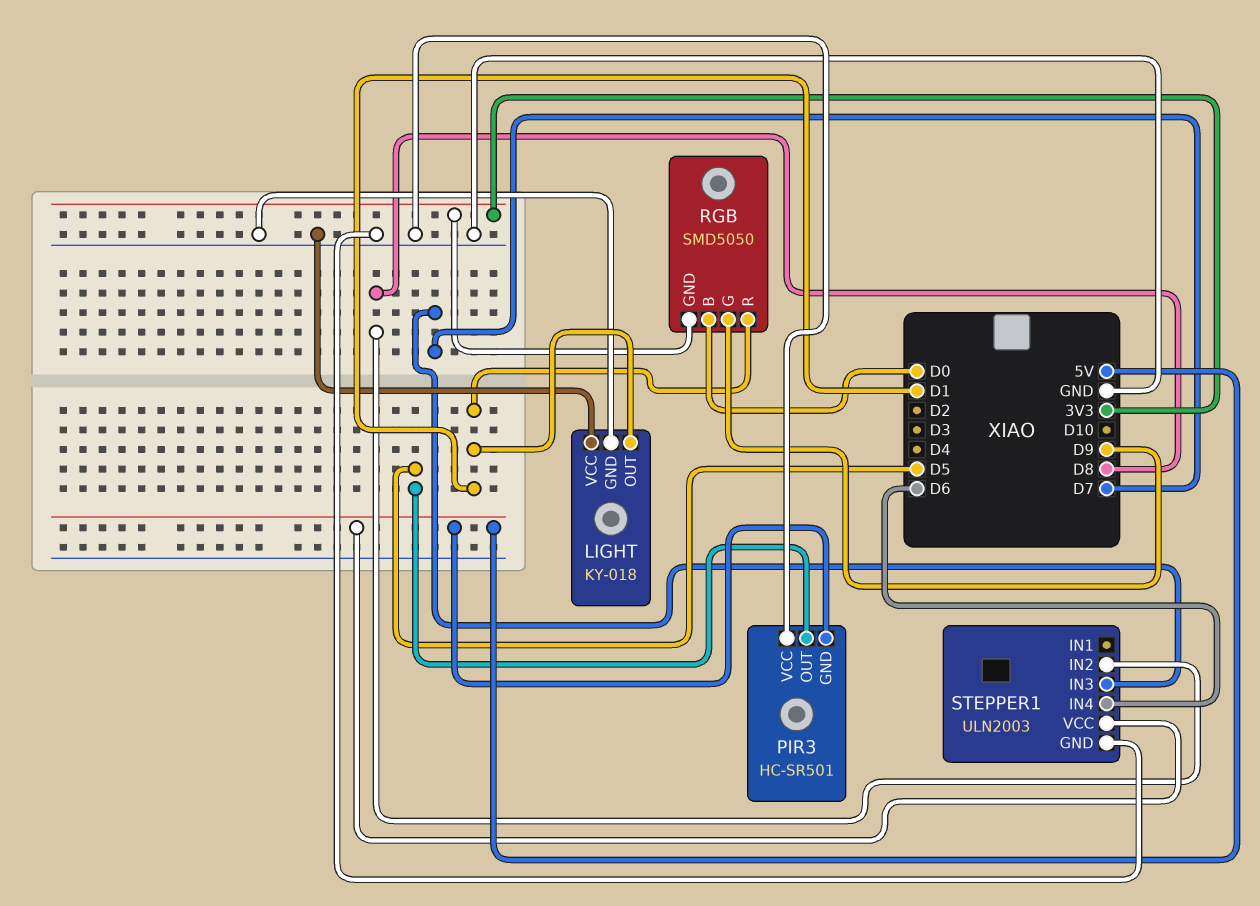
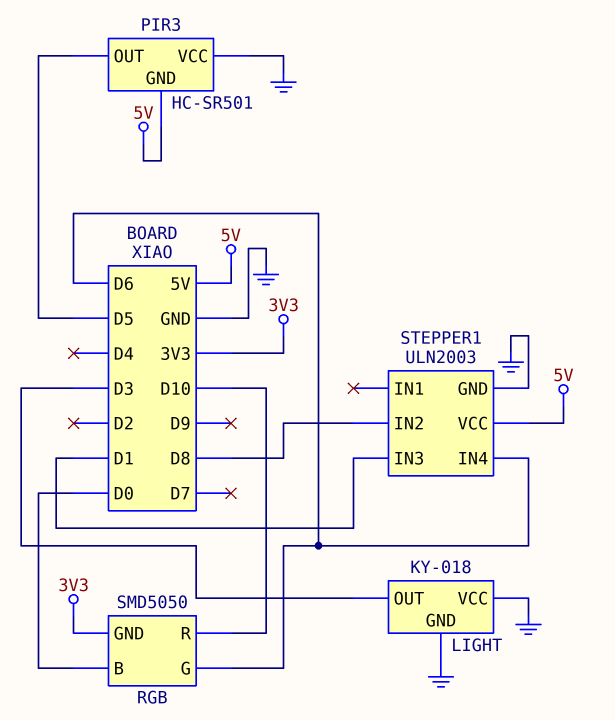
LIGHT pin OUT: D1 -> D3
RGB pin G: D9 -> D6
RGB pin R: D1 -> D10
STEPPER1 pin IN3: D7 -> D1

